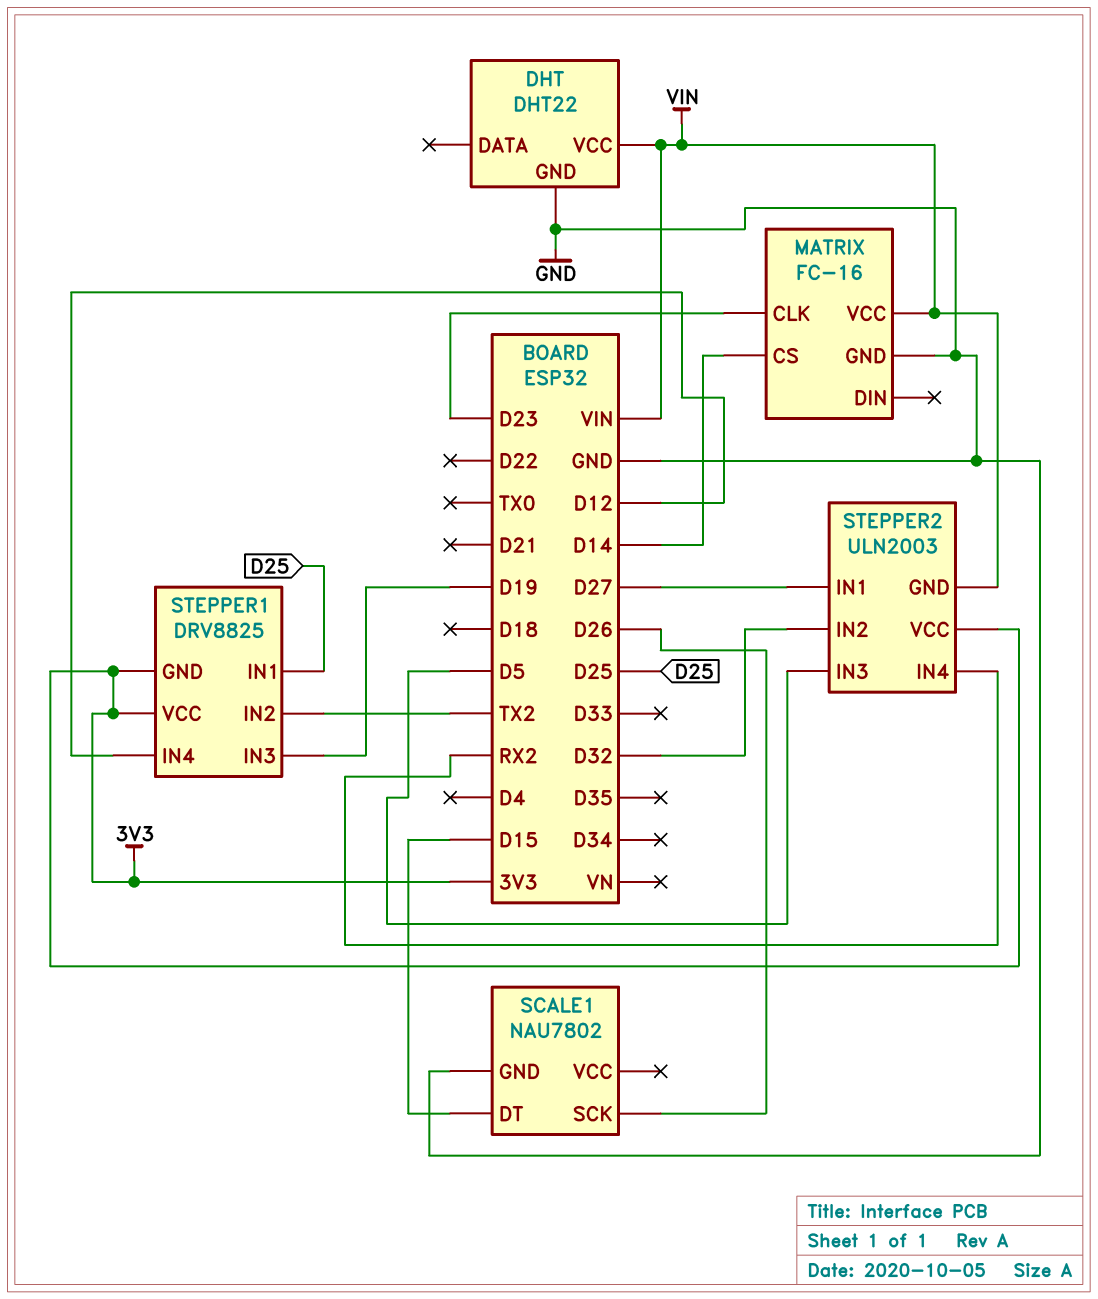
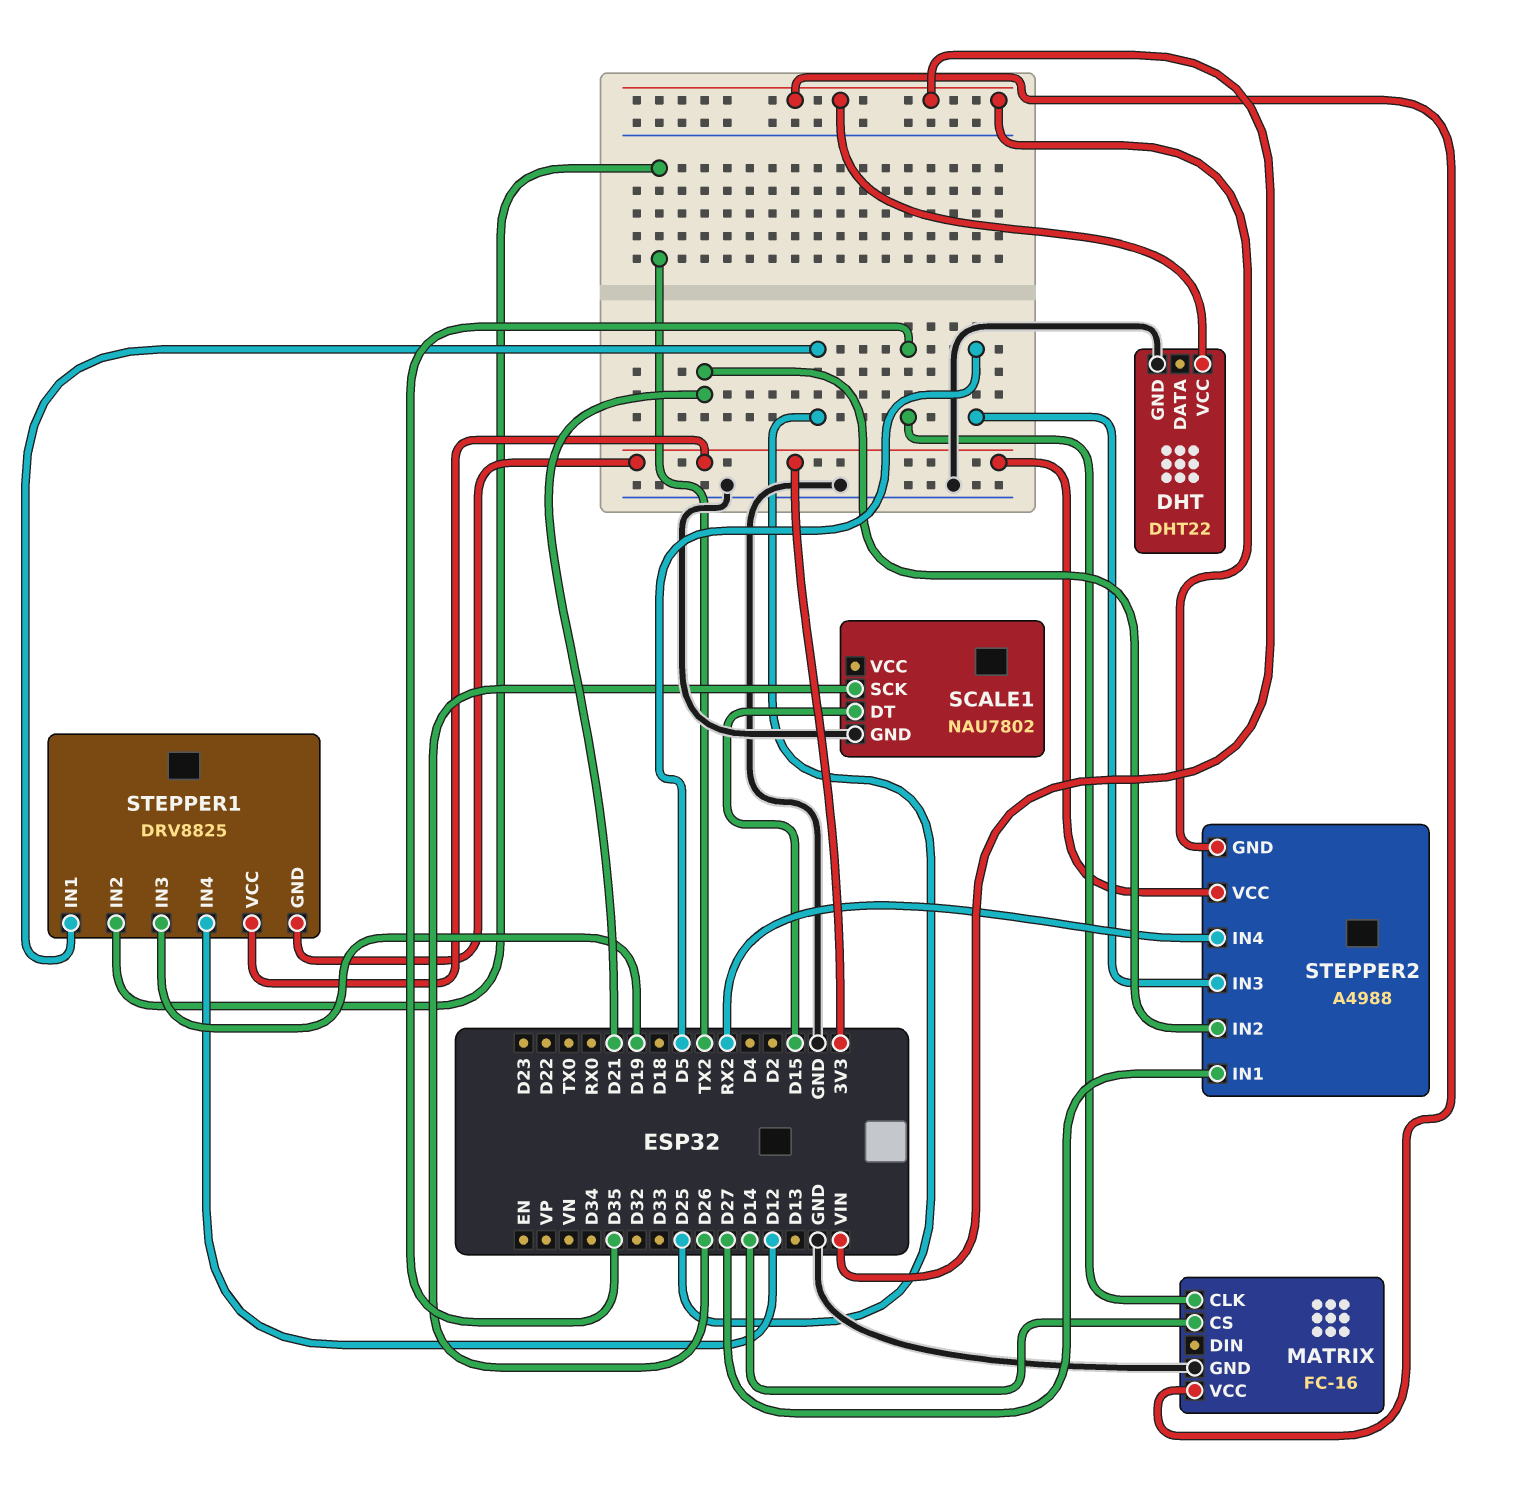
MATRIX pin CLK: D23 -> D35
STEPPER2: ULN2003 -> A4988
STEPPER2 pin IN2: D32 -> D21

